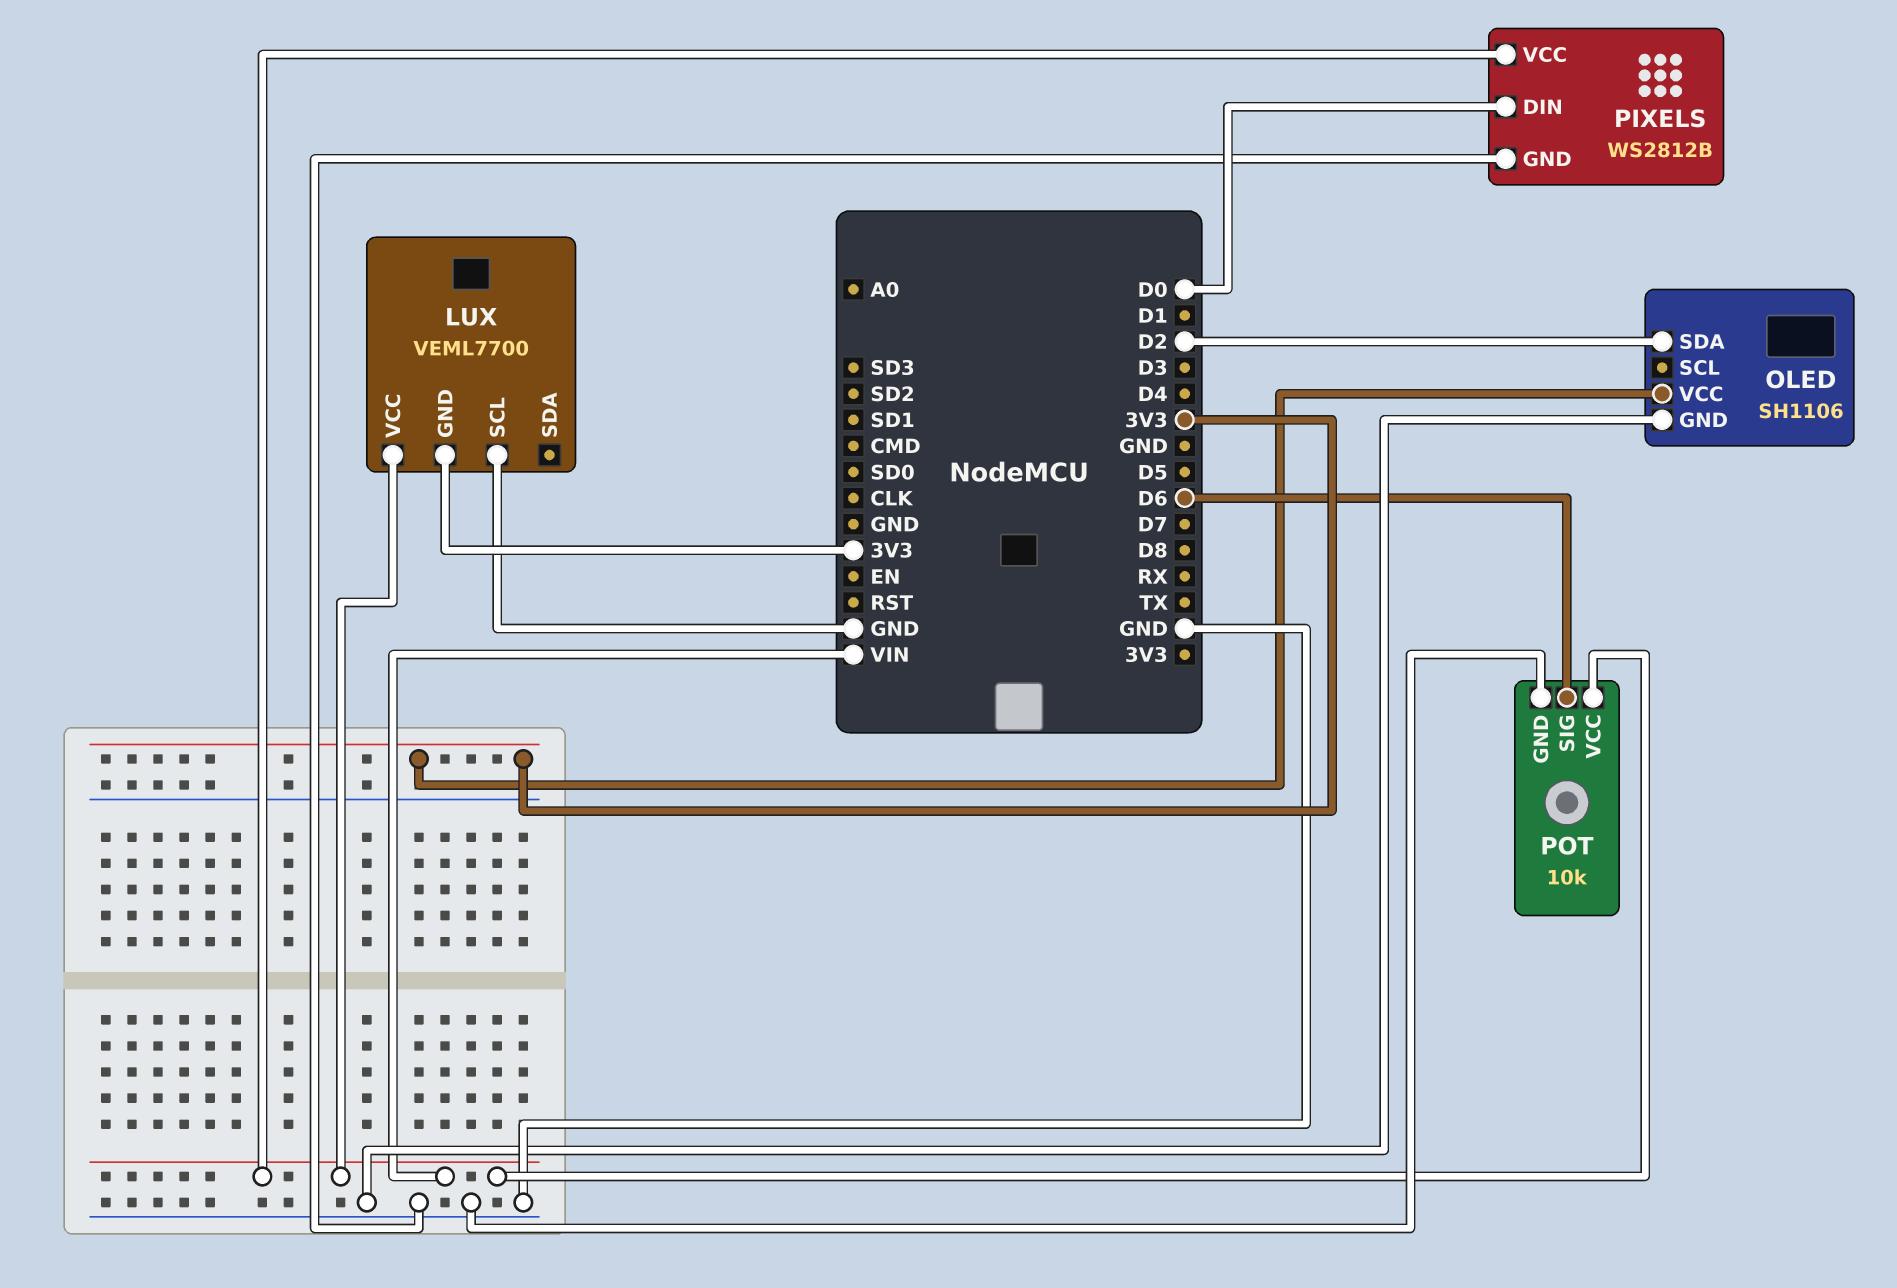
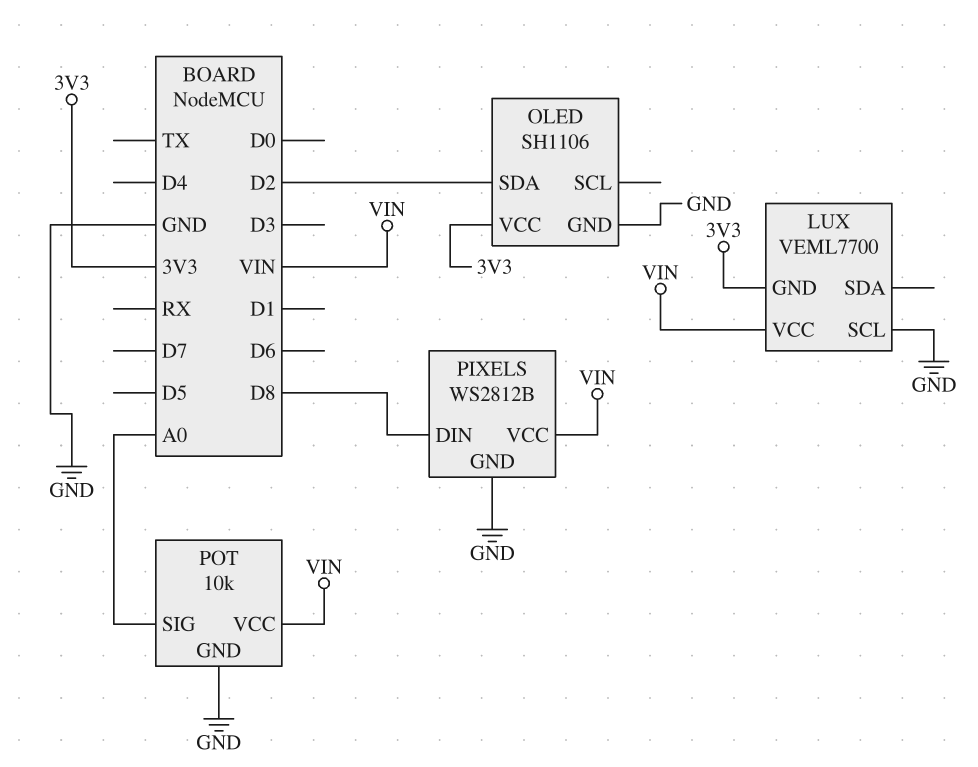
PIXELS pin DIN: D0 -> D8
POT pin SIG: D6 -> A0

